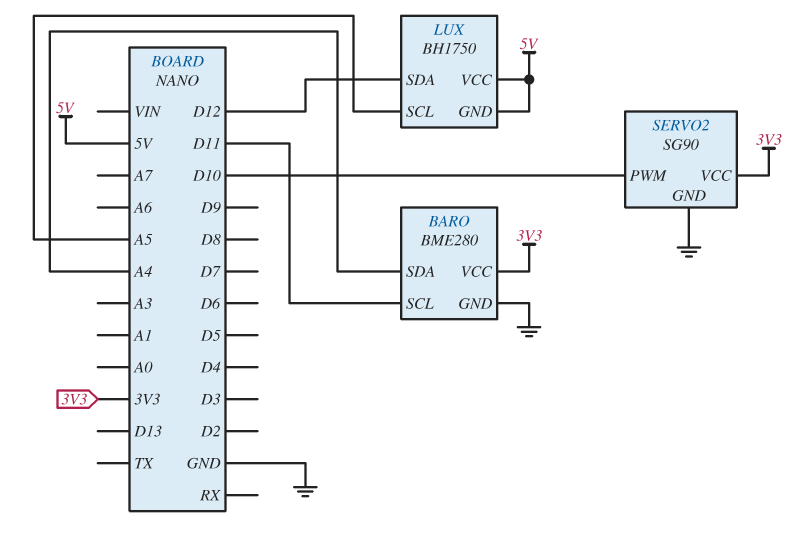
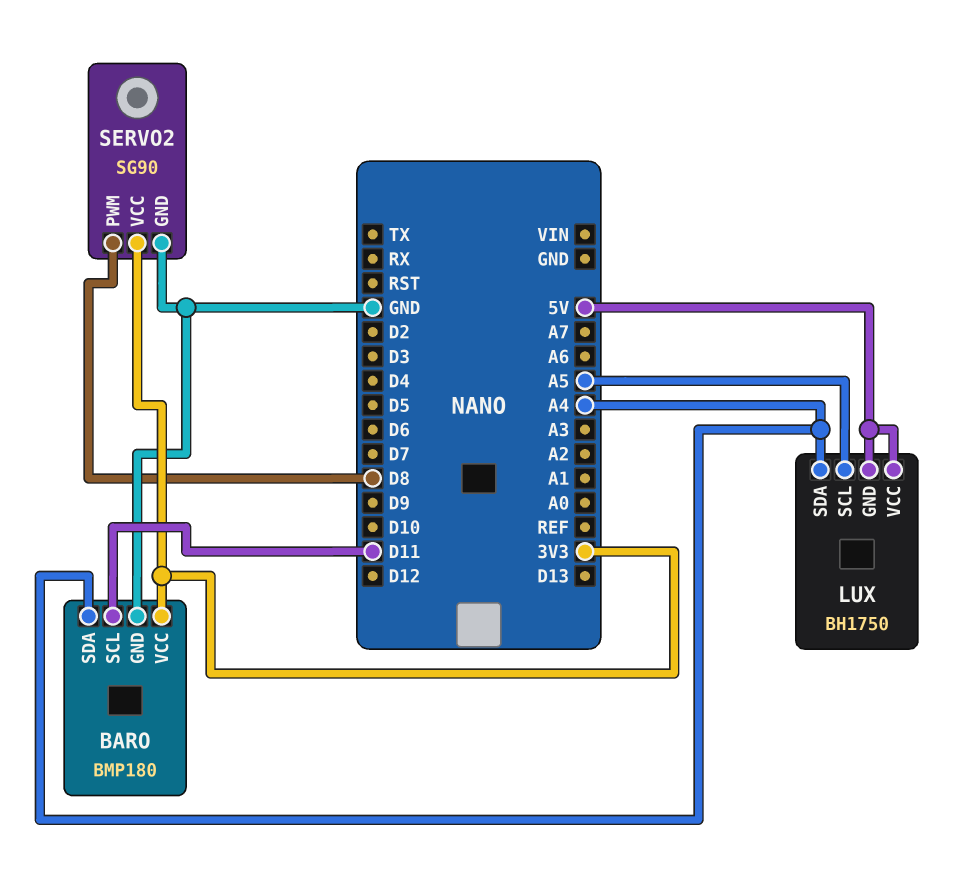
BARO: BME280 -> BMP180
LUX pin SDA: D12 -> A4
SERVO2 pin PWM: D10 -> D8

